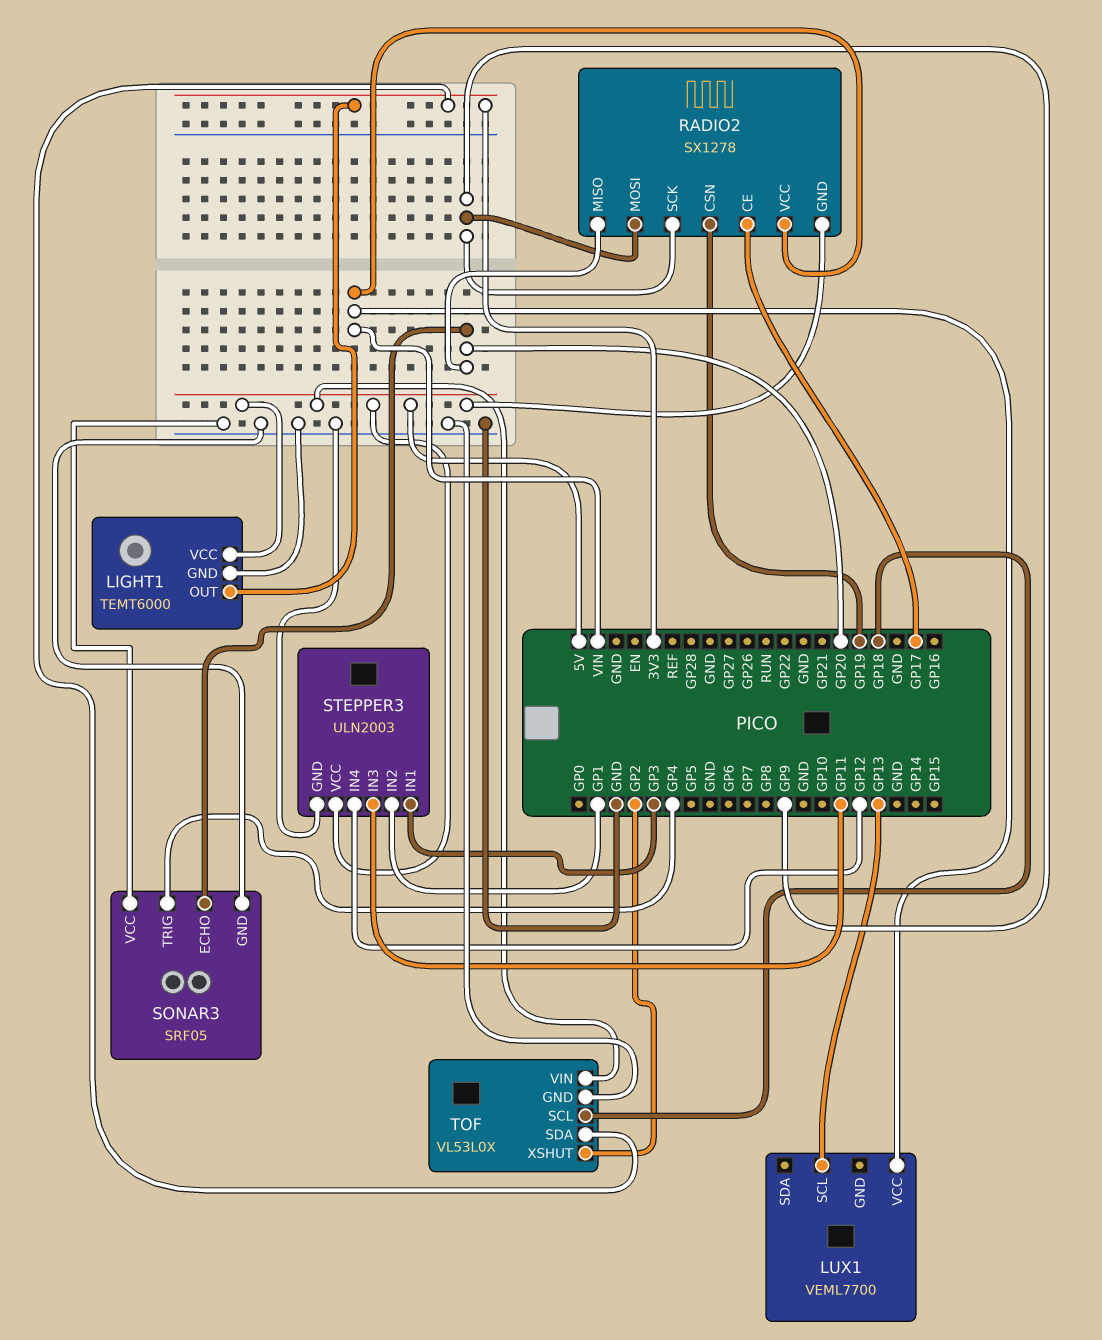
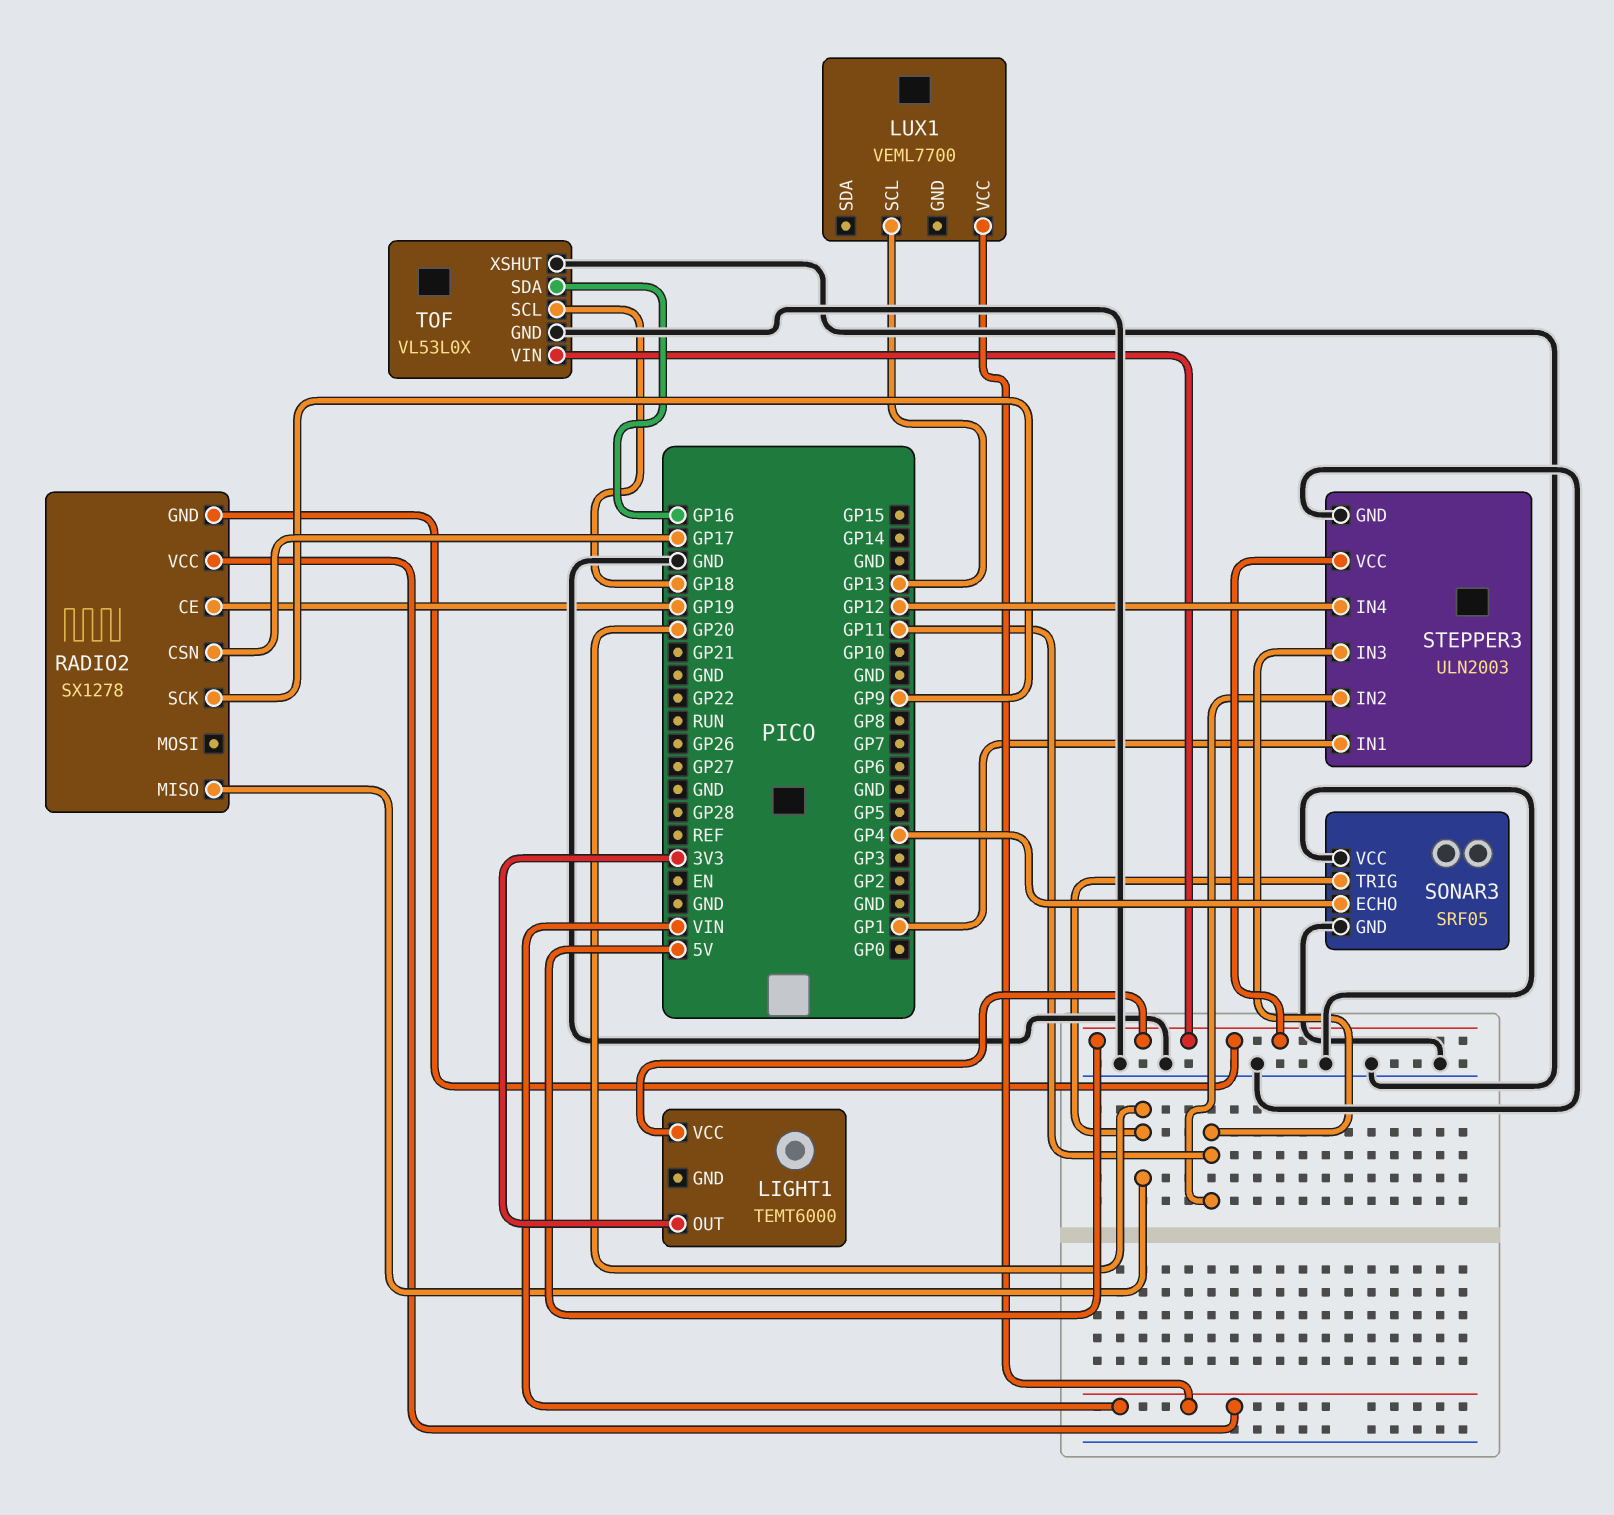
LIGHT1 pin GND: GND -> none
RADIO2 pin CE: GP17 -> GP19
RADIO2 pin CSN: GP19 -> GP17
RADIO2 pin MOSI: GP9 -> none
SONAR3 pin ECHO: GP20 -> GP4
SONAR3 pin TRIG: GP4 -> GP20
STEPPER3 pin IN1: GP3 -> GP1
STEPPER3 pin IN2: GP1 -> GP11
TOF pin SDA: 3V3 -> GP16
TOF pin XSHUT: GP2 -> GND

